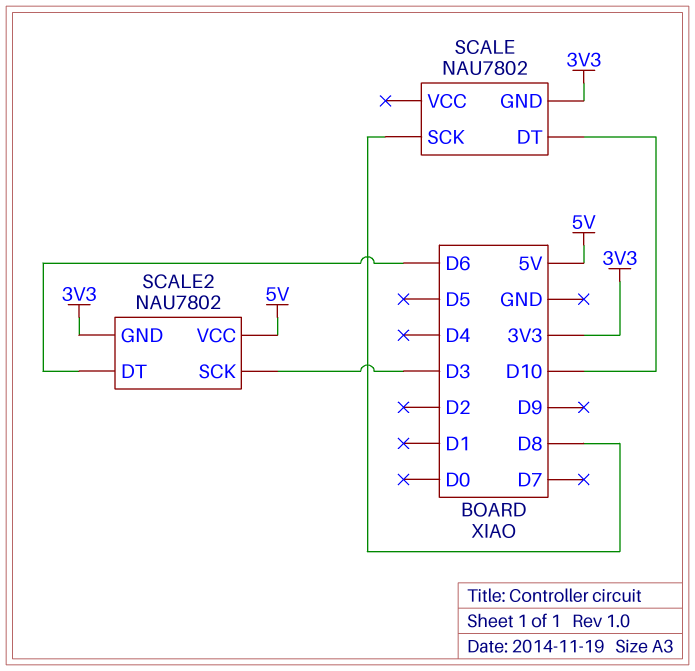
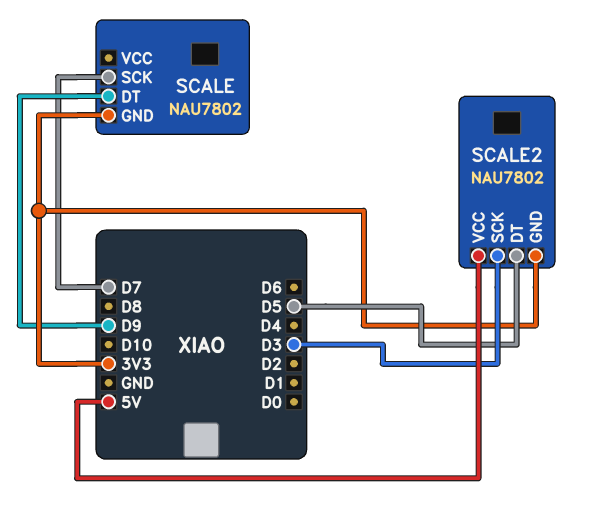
SCALE pin DT: D10 -> D9
SCALE pin SCK: D8 -> D7
SCALE2 pin DT: D6 -> D5

